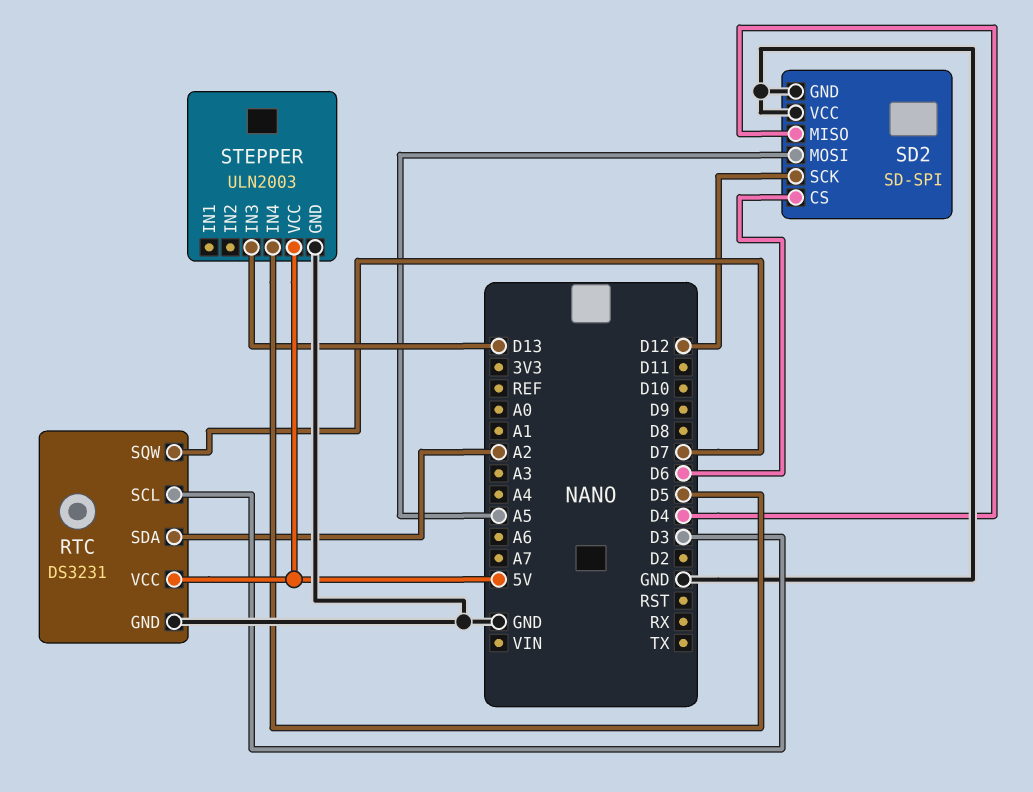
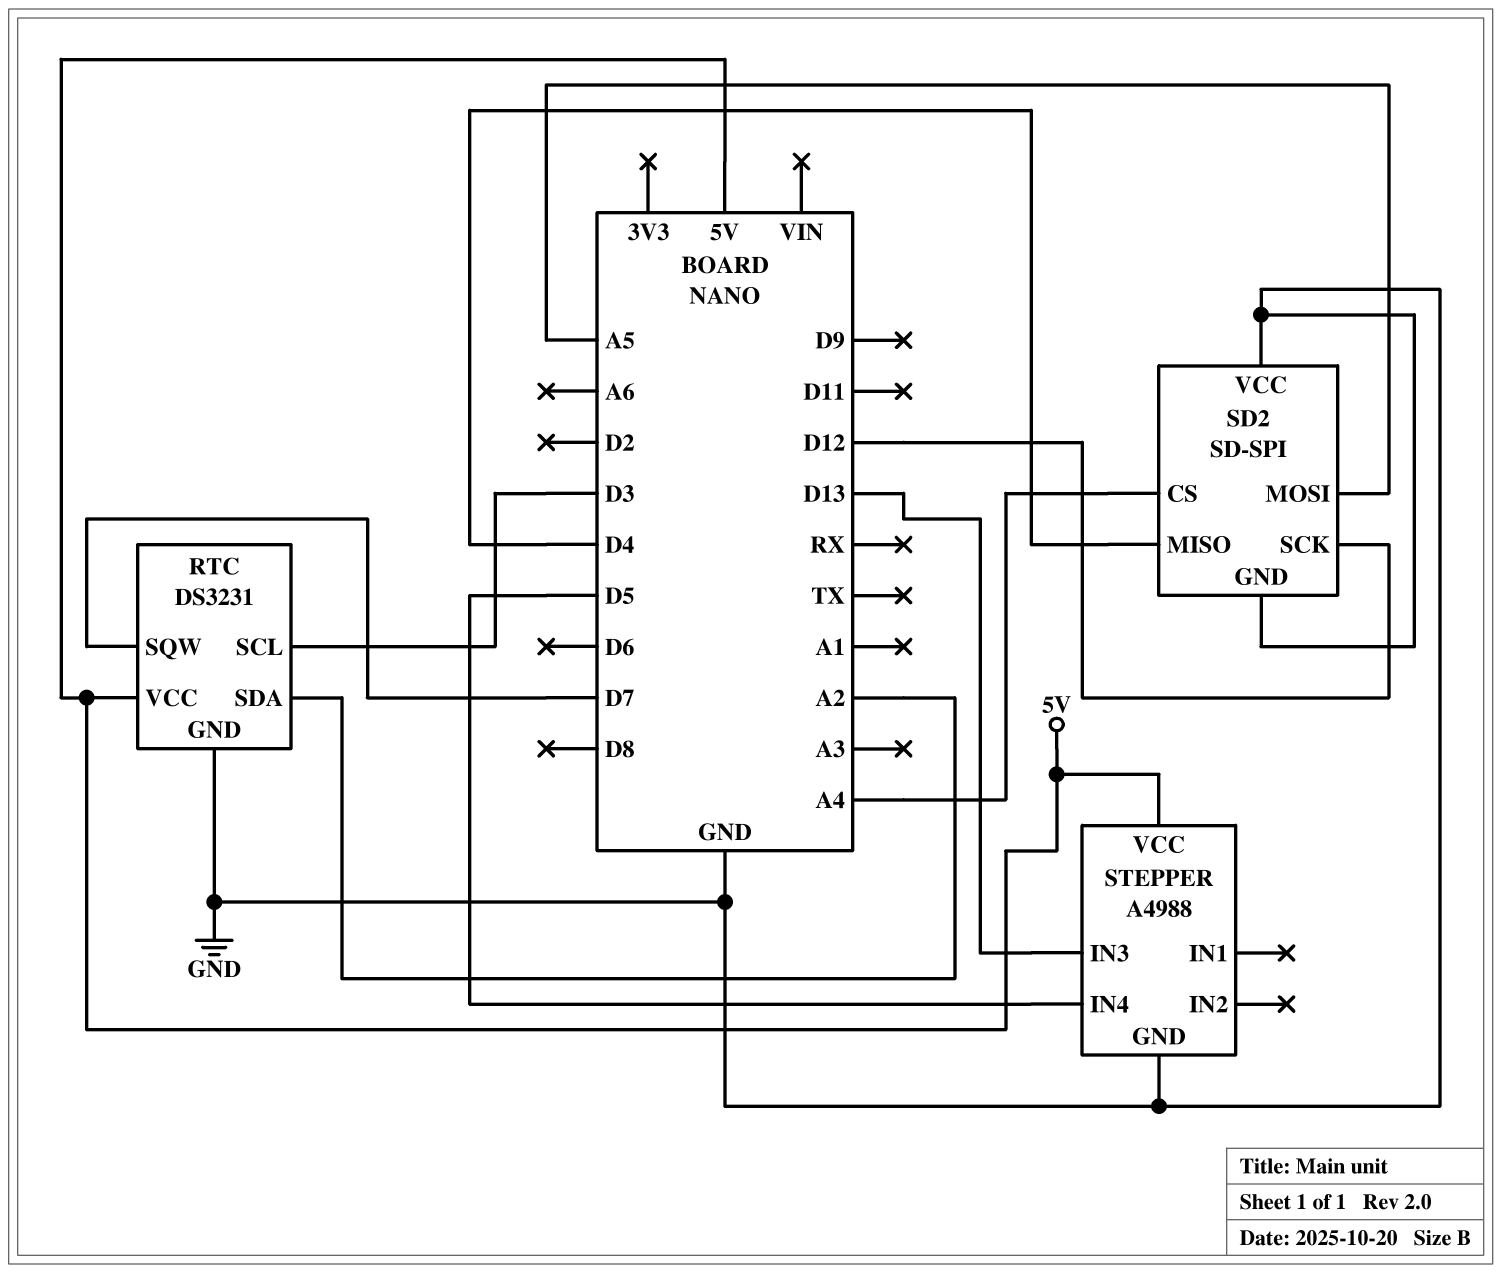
SD2 pin CS: D6 -> A4
STEPPER: ULN2003 -> A4988

